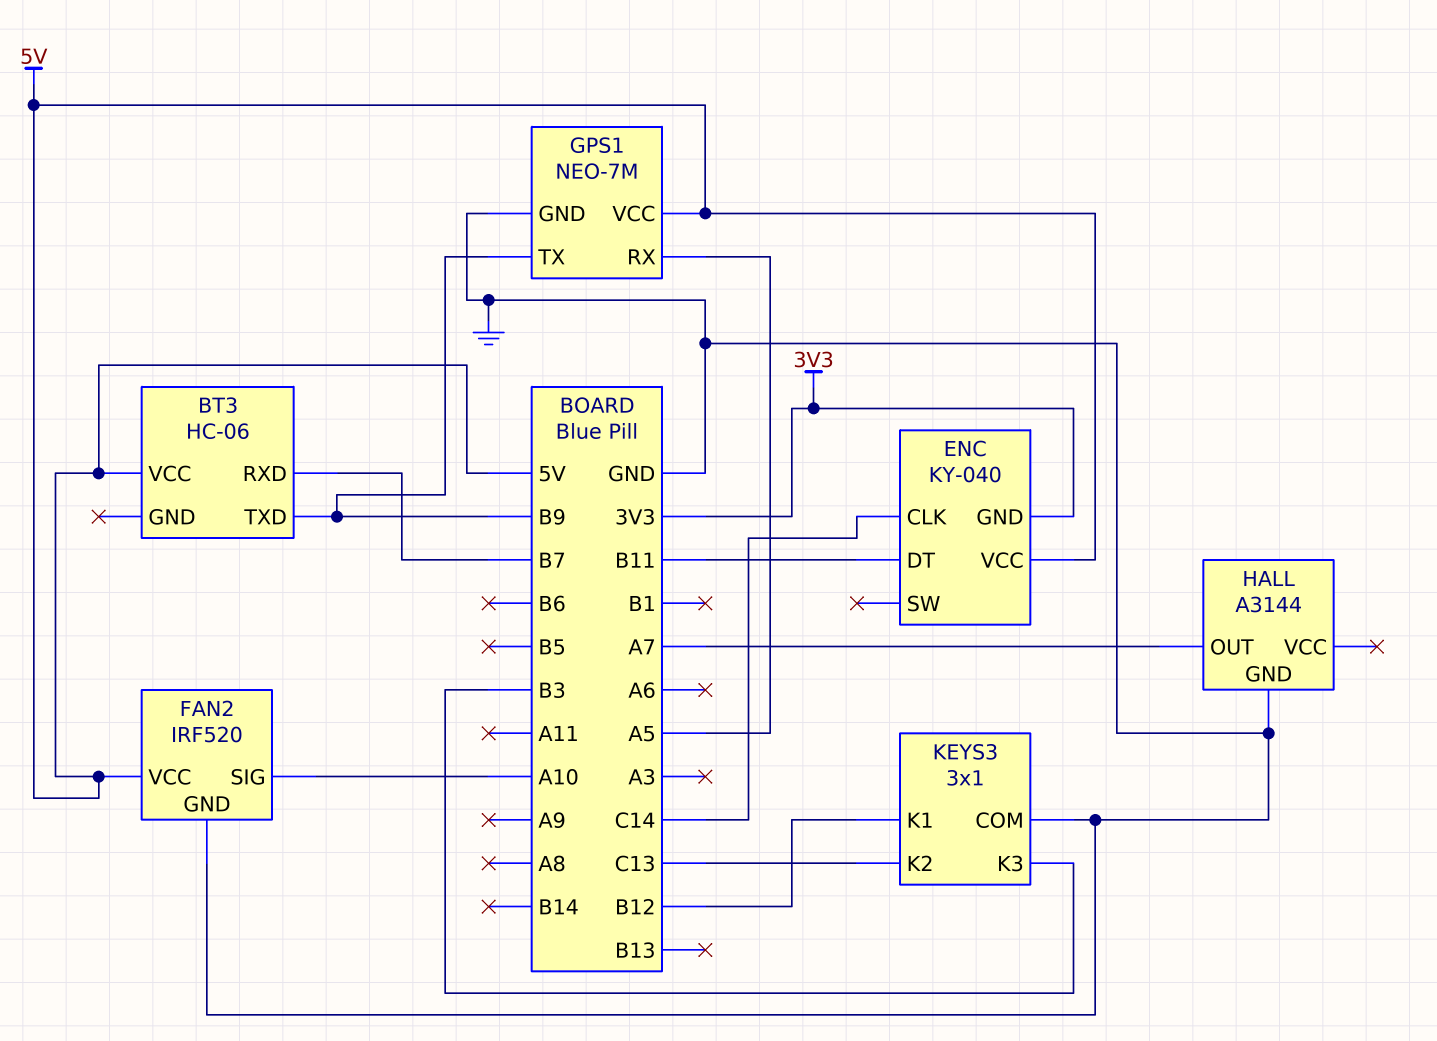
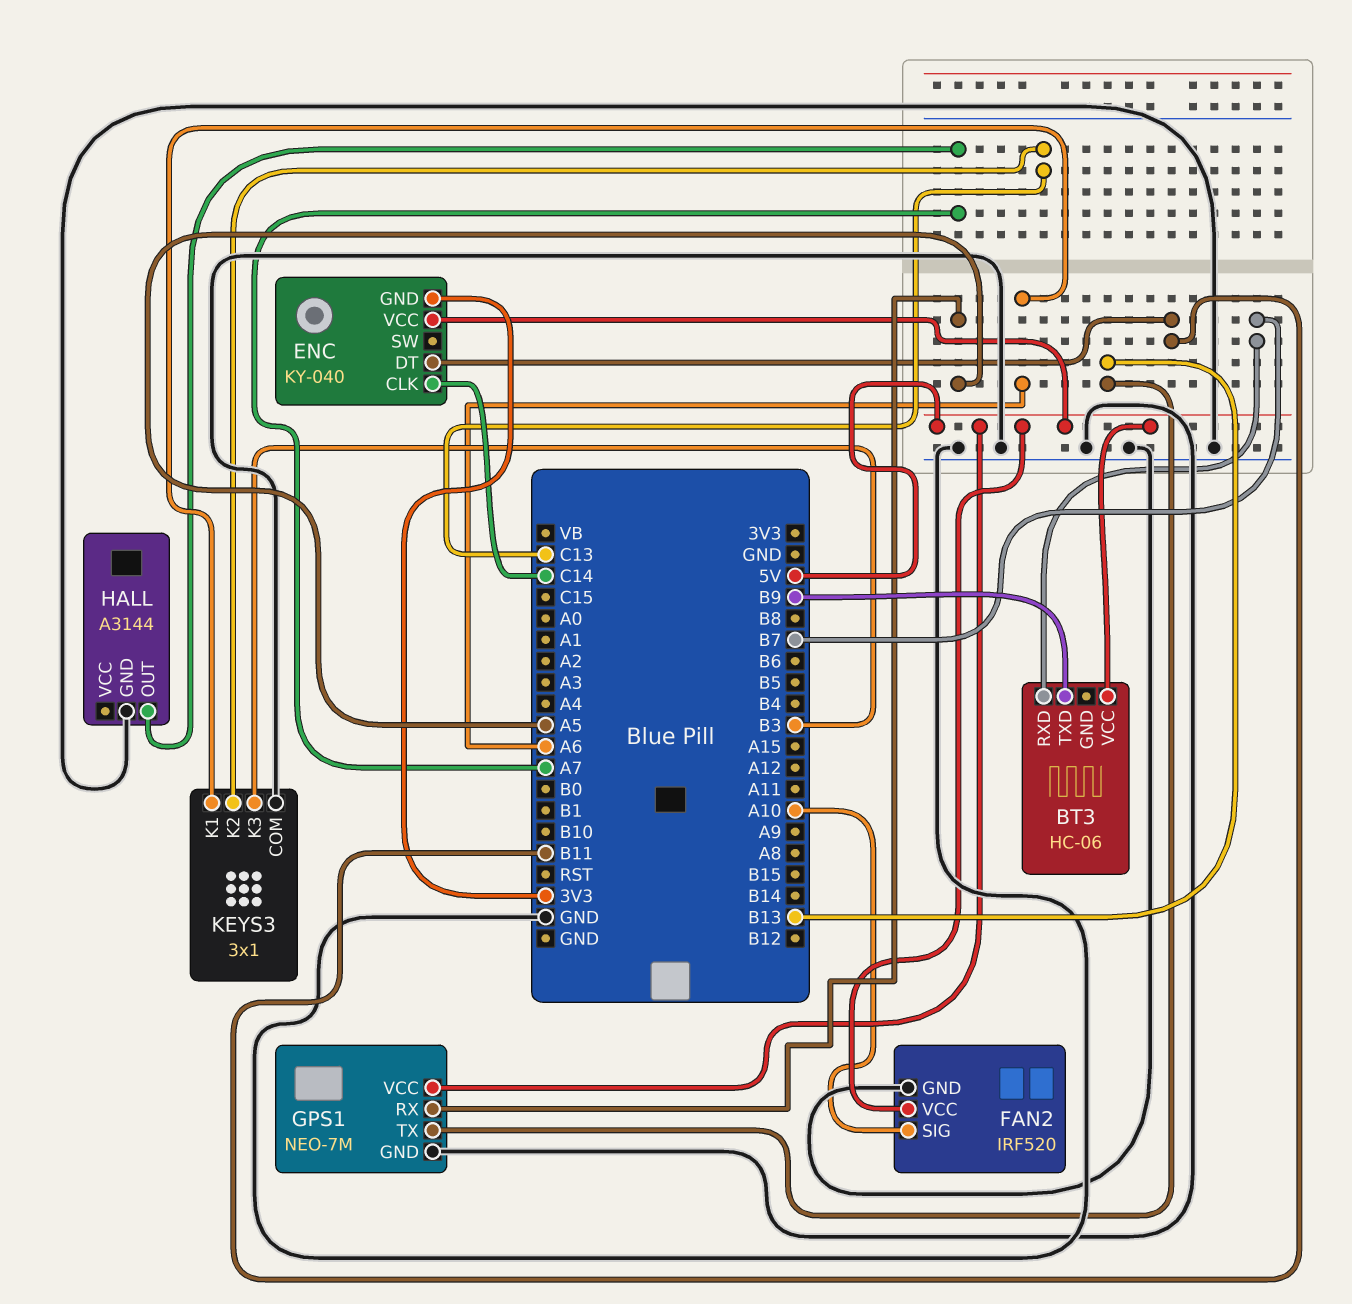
GPS1 pin TX: B9 -> B13
KEYS3 pin K1: B12 -> A6

